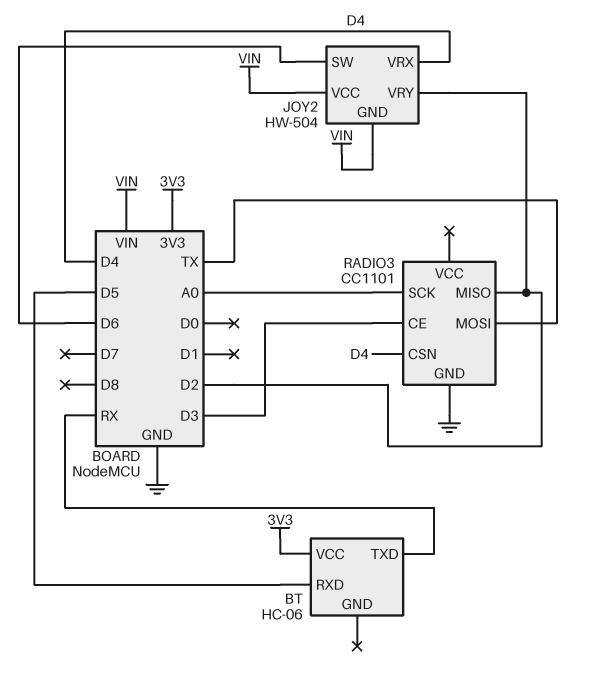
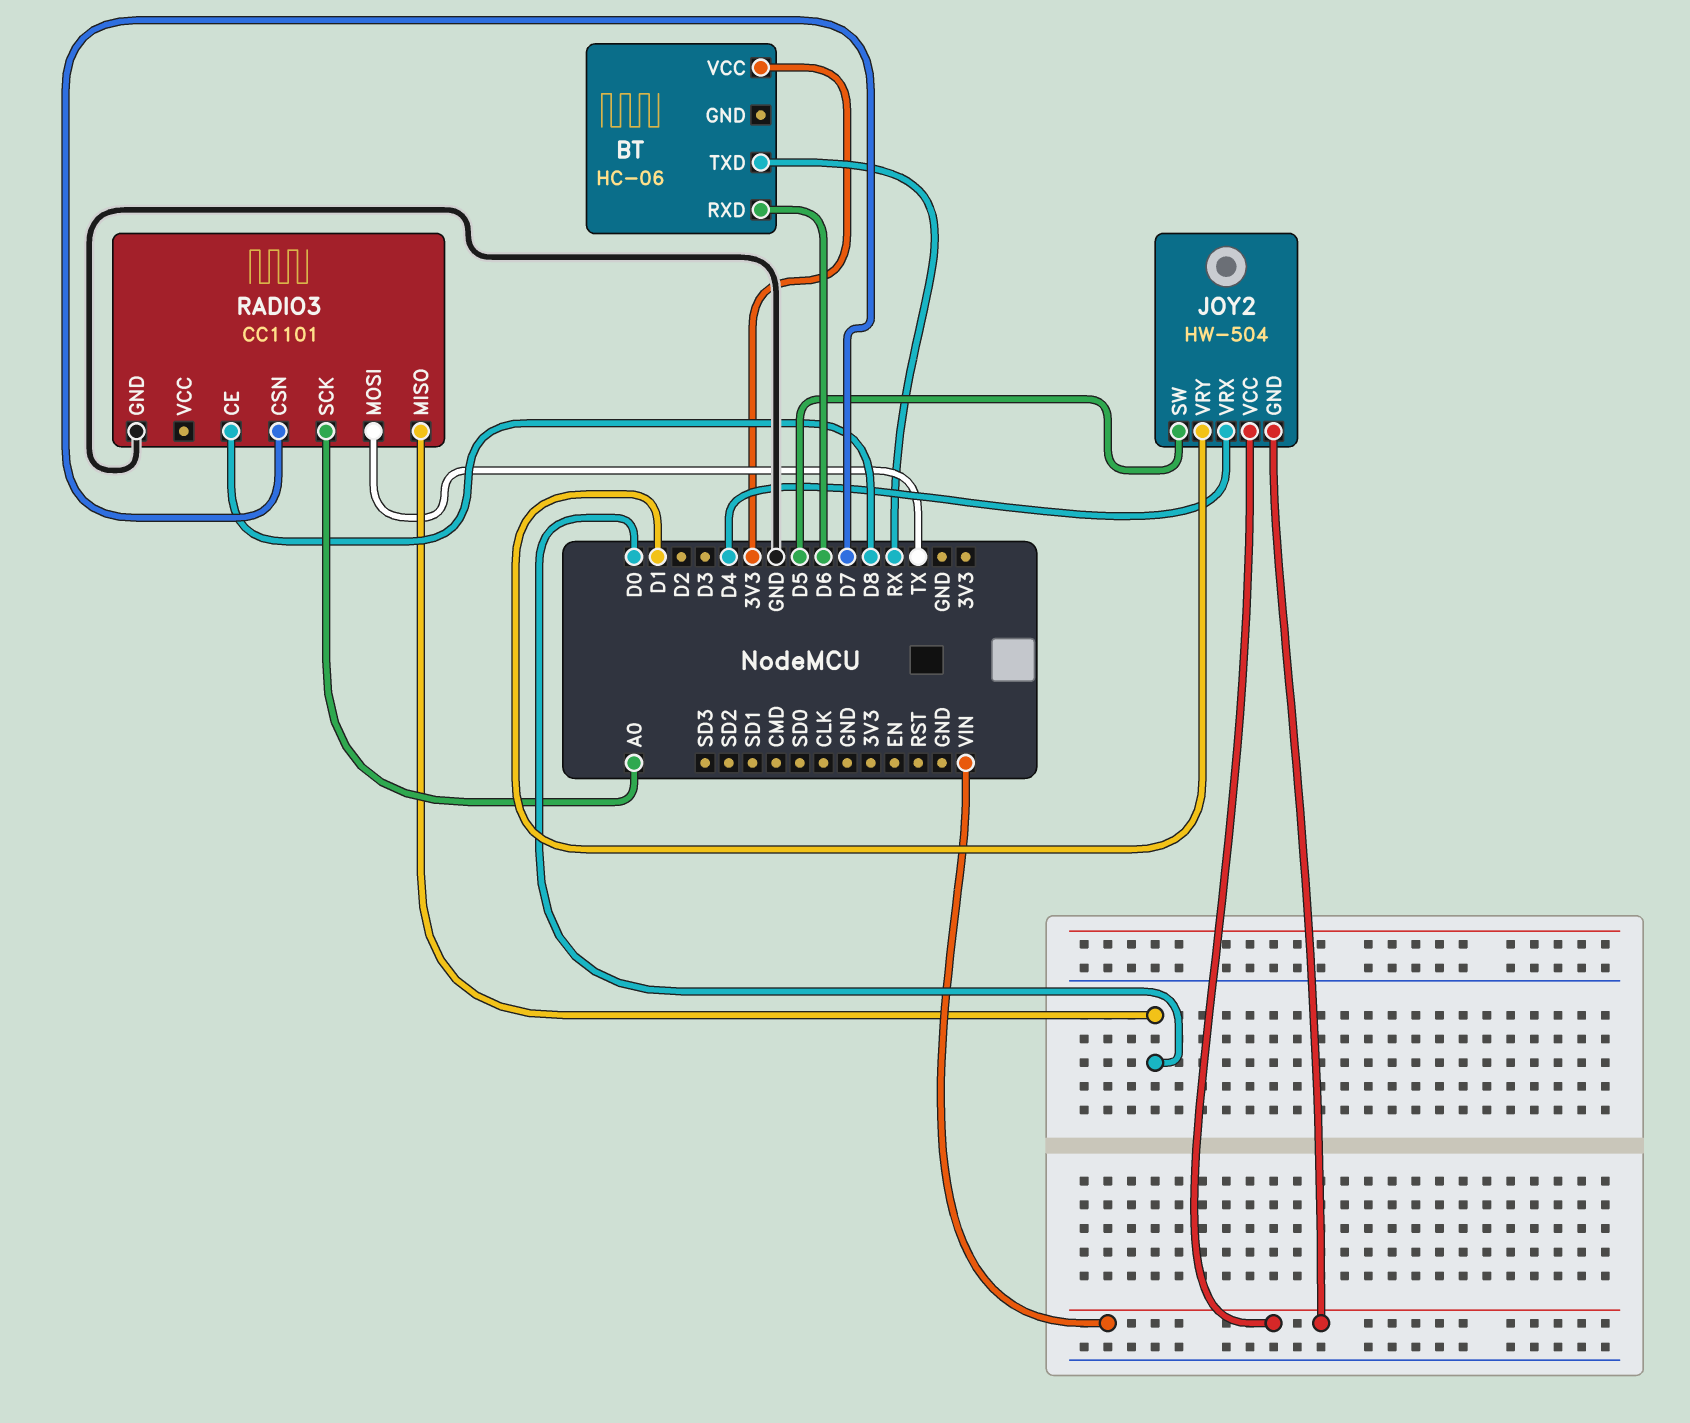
BT pin RXD: D5 -> D6
JOY2 pin SW: D6 -> D5
JOY2 pin VRY: D2 -> D1
RADIO3 pin CE: D3 -> D8
RADIO3 pin CSN: D4 -> D7
RADIO3 pin MISO: D2 -> D0

